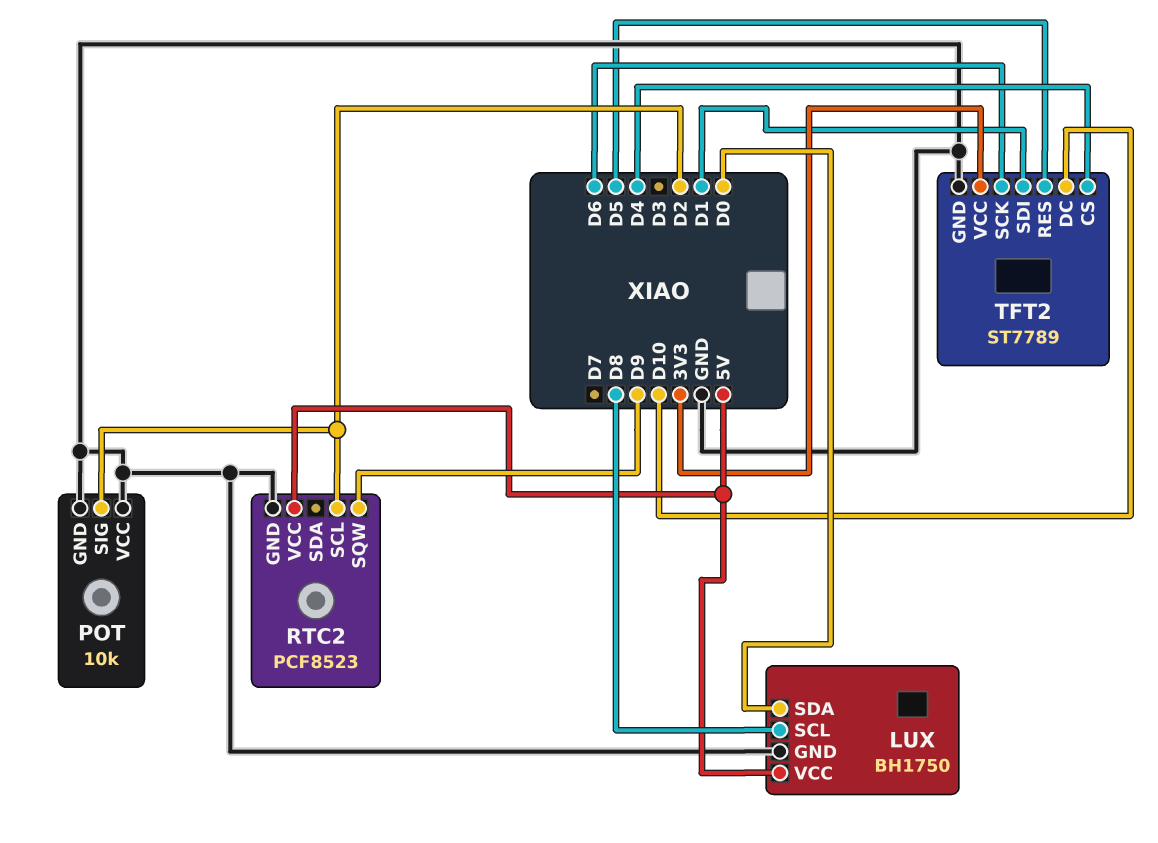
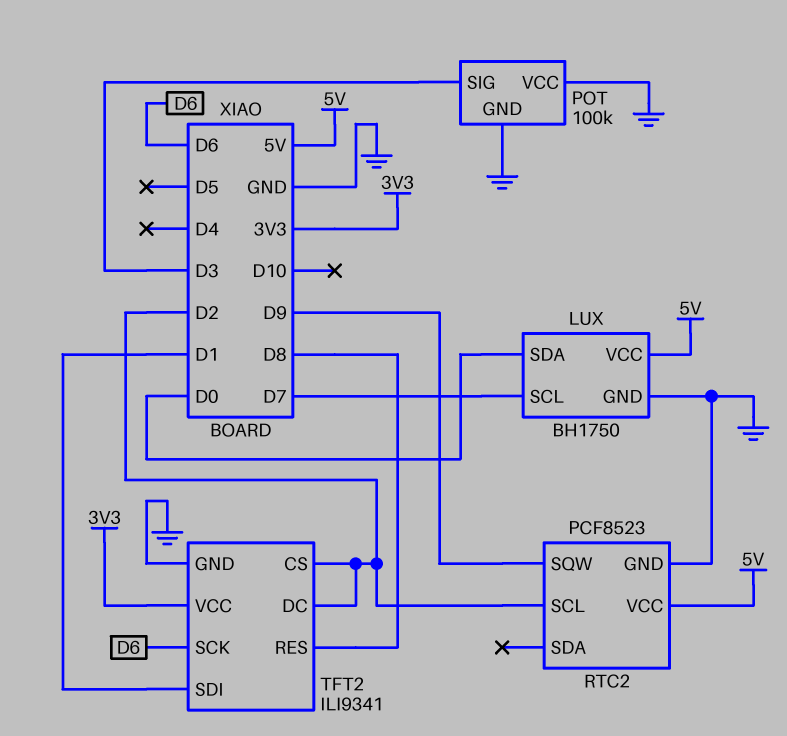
LUX pin SCL: D8 -> D7
POT: 10k -> 100k
POT pin SIG: D2 -> D3
TFT2: ST7789 -> ILI9341
TFT2 pin CS: D4 -> D2
TFT2 pin DC: D10 -> D2
TFT2 pin RES: D5 -> D8

